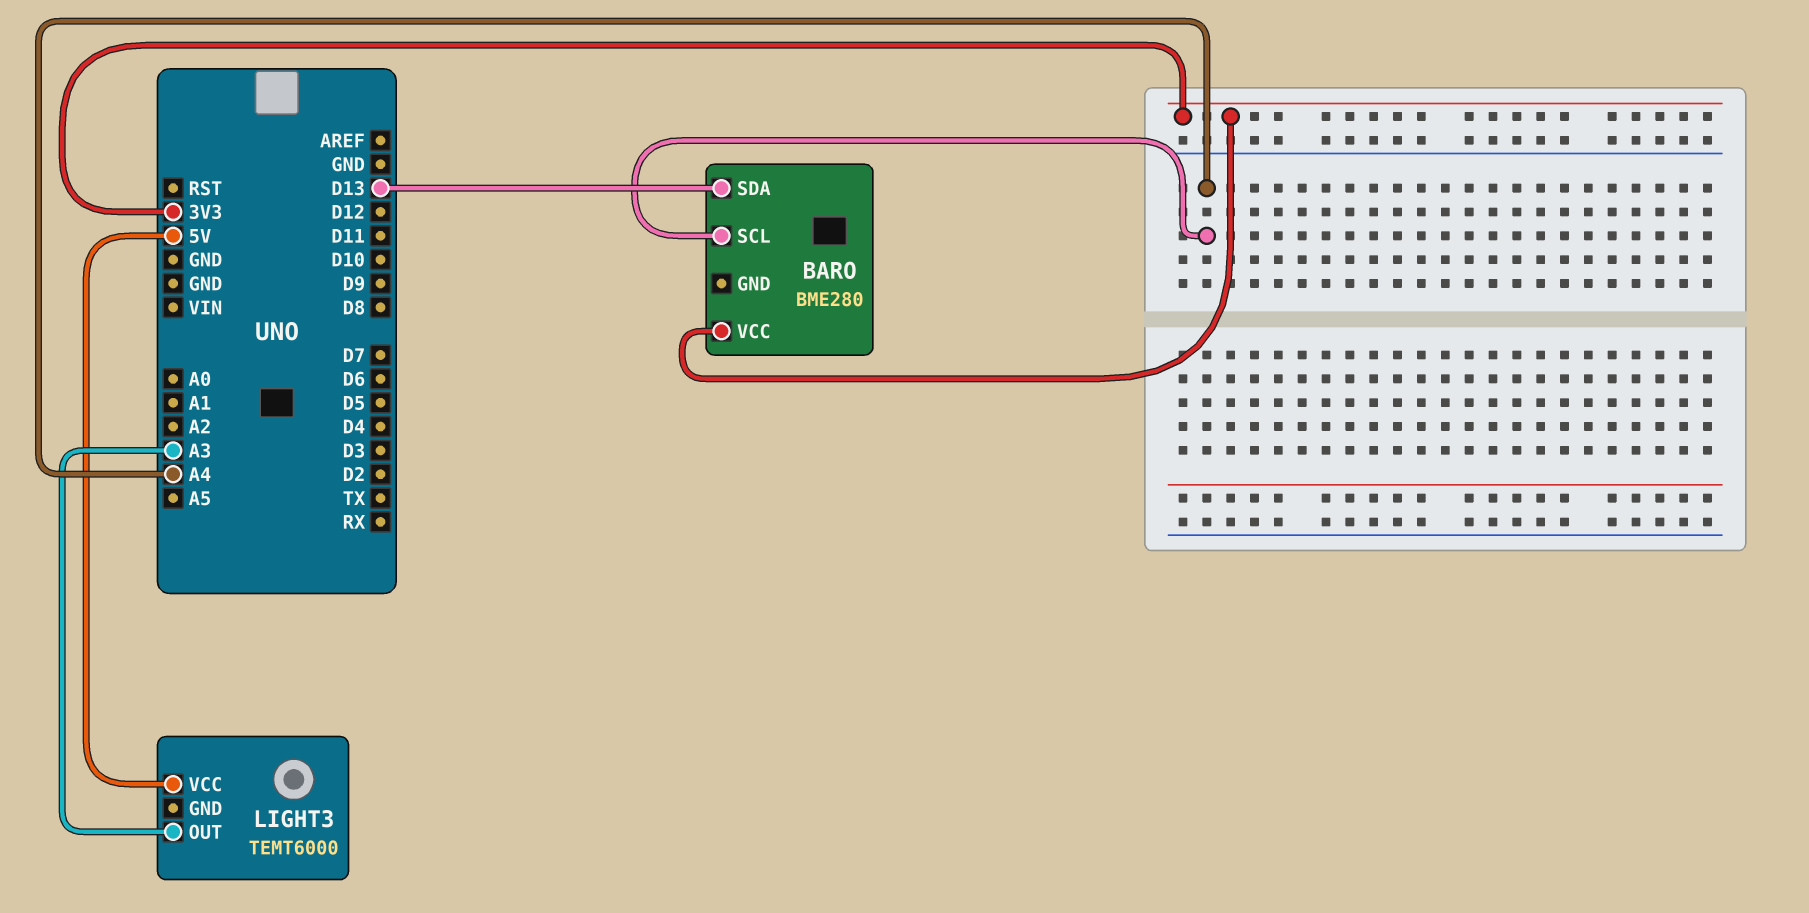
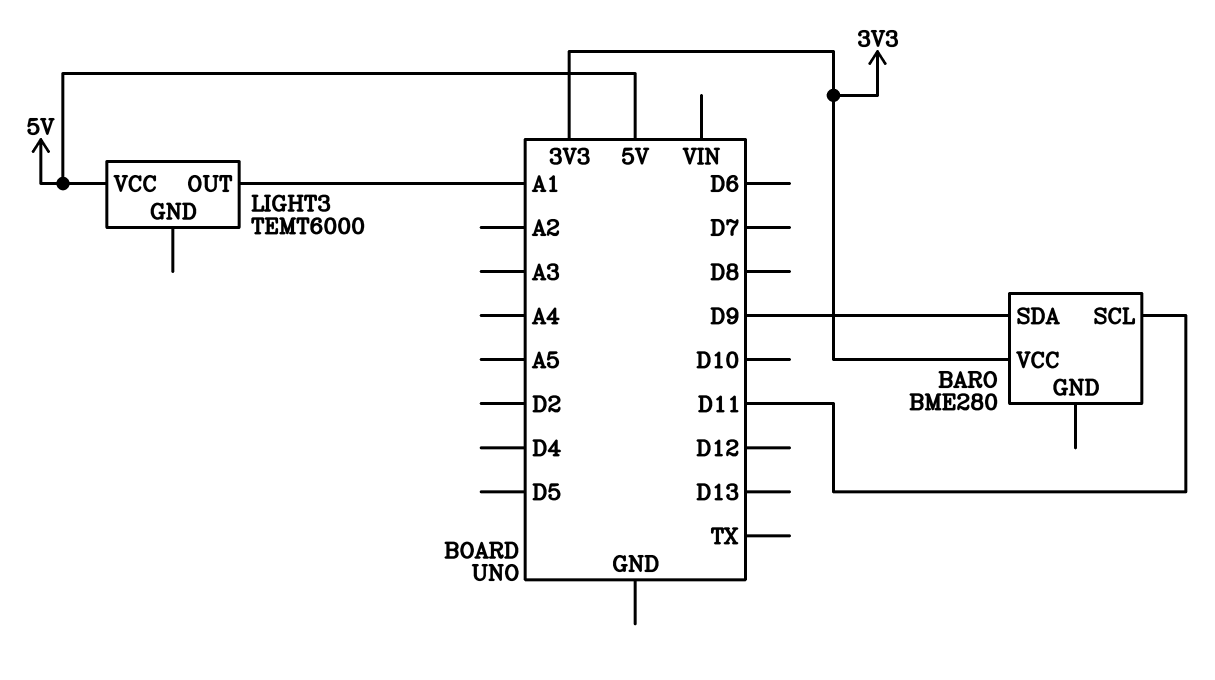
BARO pin SCL: A4 -> D11
BARO pin SDA: D13 -> D9
LIGHT3 pin OUT: A3 -> A1

